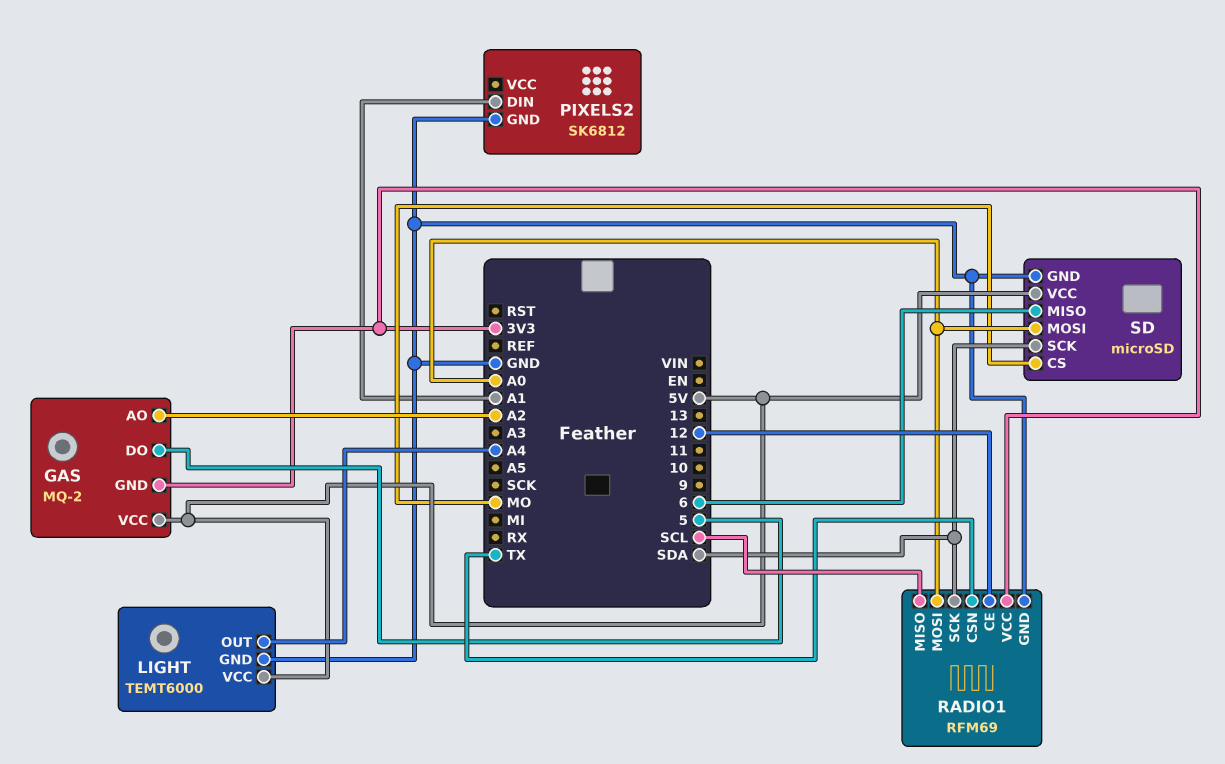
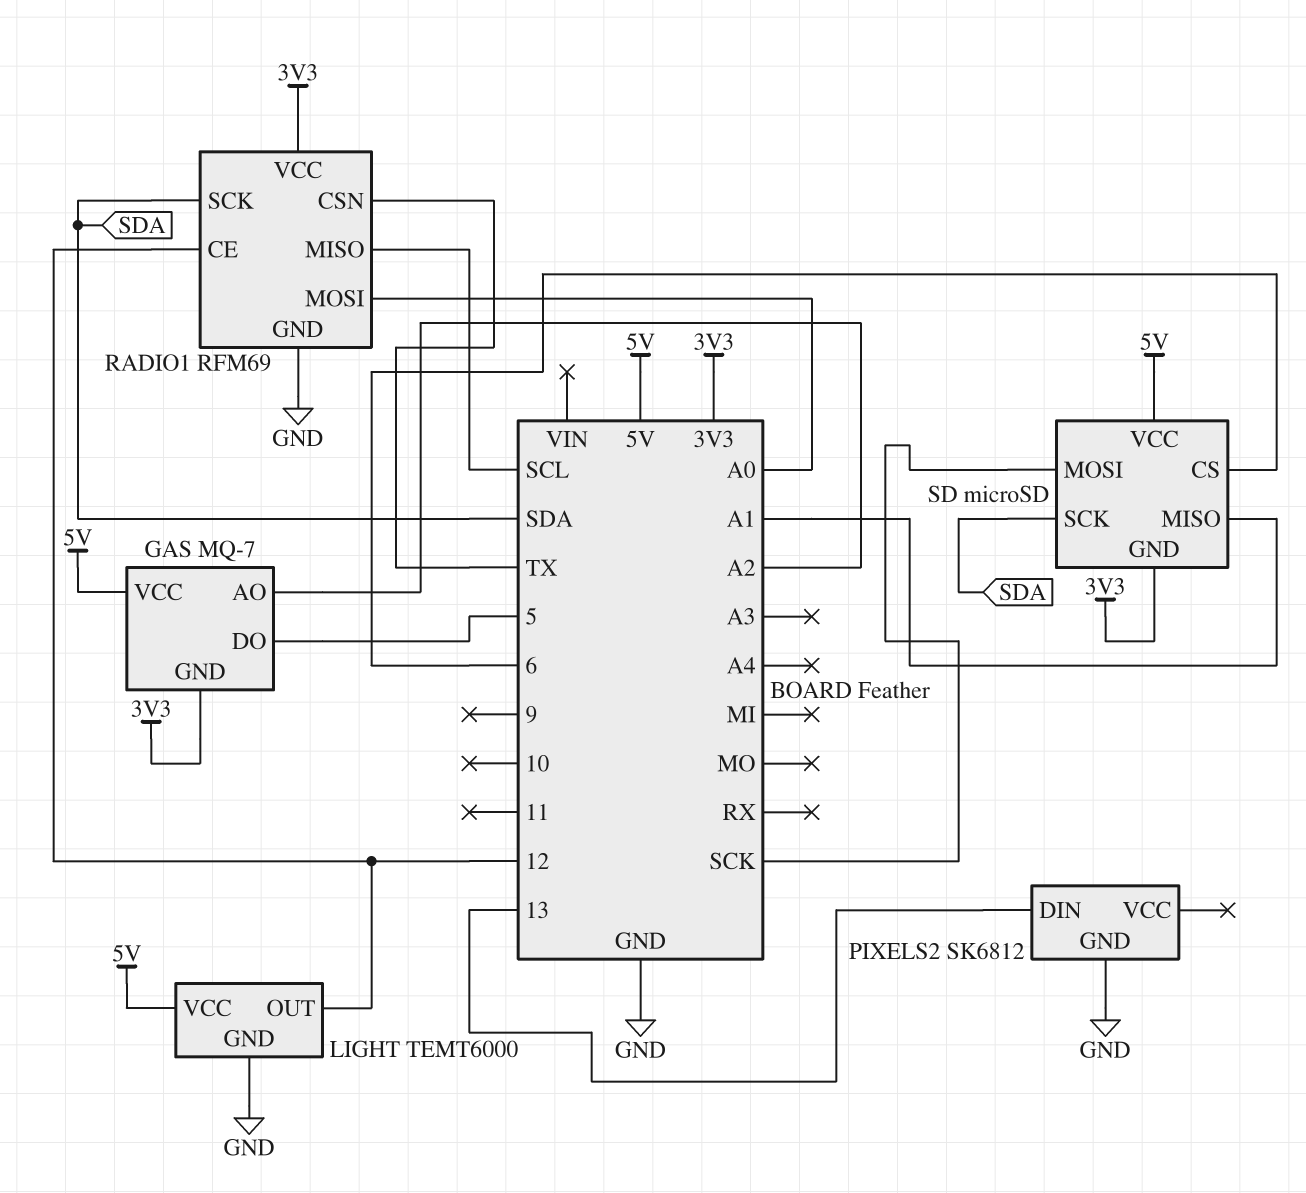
GAS: MQ-2 -> MQ-7
LIGHT pin OUT: A4 -> 12
PIXELS2 pin DIN: A1 -> 13
SD pin CS: MO -> 6
SD pin GND: GND -> 3V3
SD pin MISO: 6 -> A1
SD pin MOSI: A0 -> SCK

